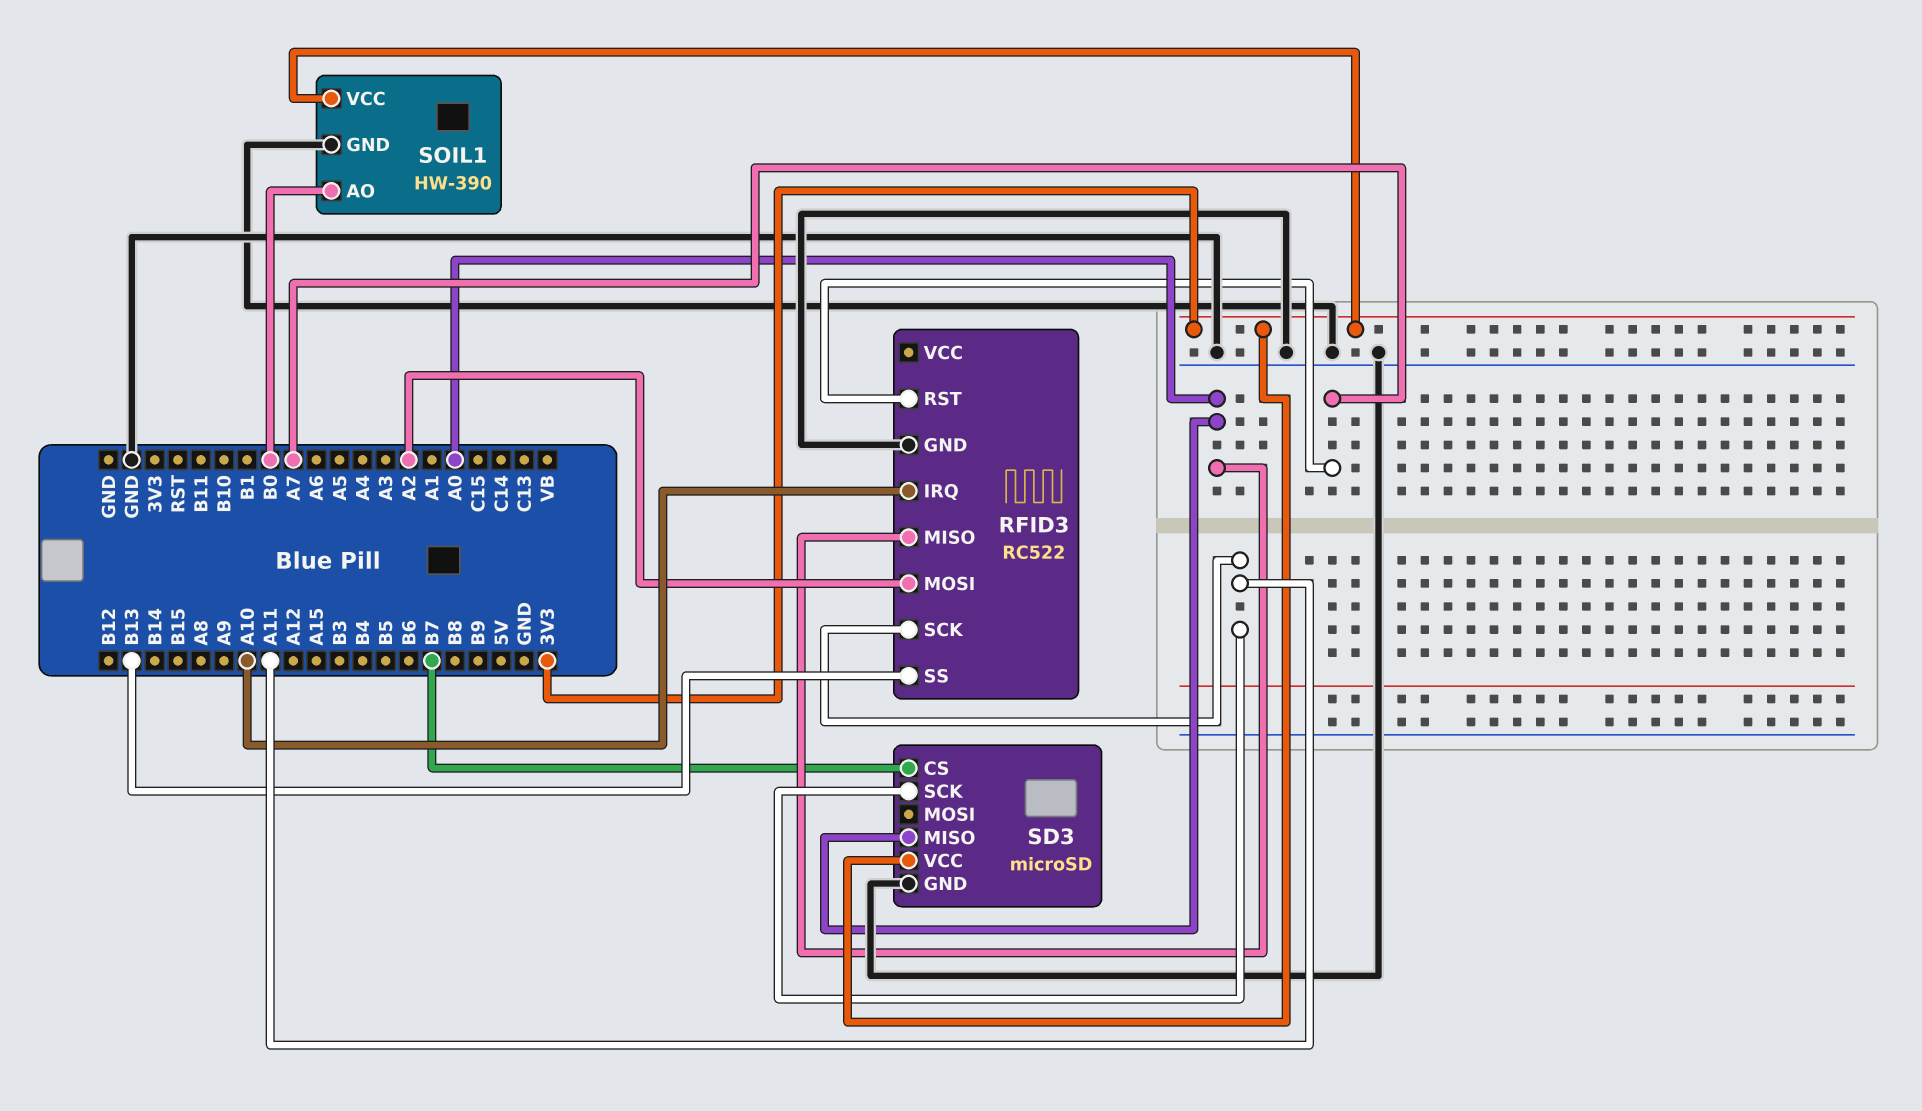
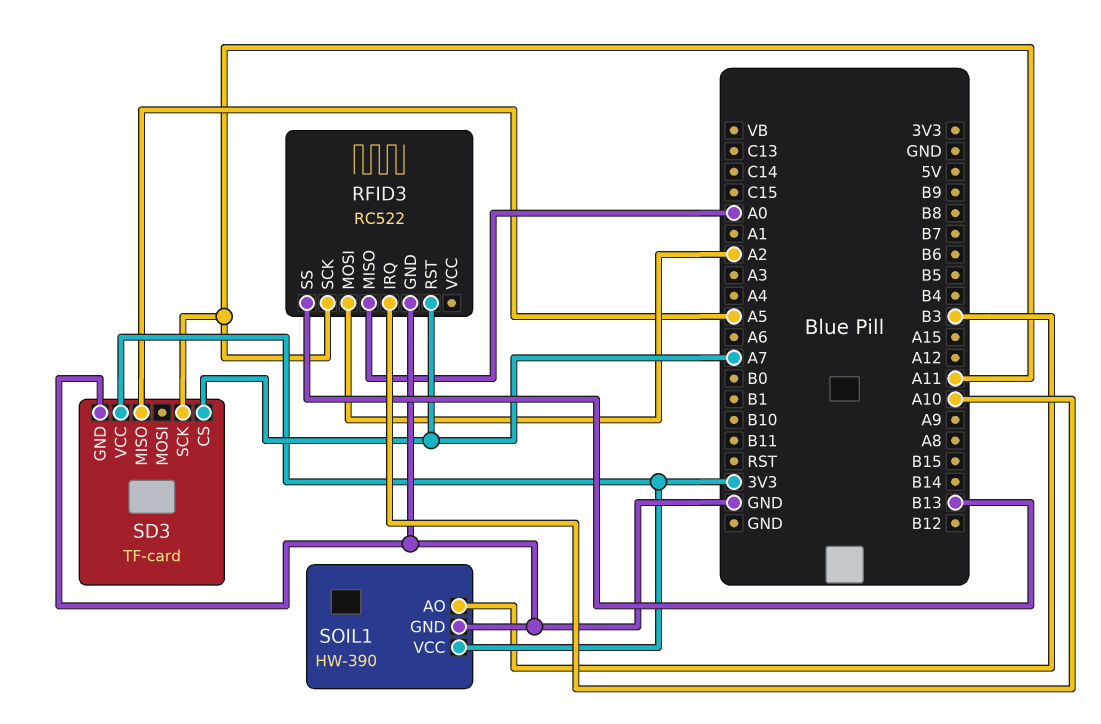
SD3: microSD -> TF-card
SD3 pin CS: B7 -> A7
SD3 pin MISO: A0 -> A5
SOIL1 pin AO: B0 -> B3

